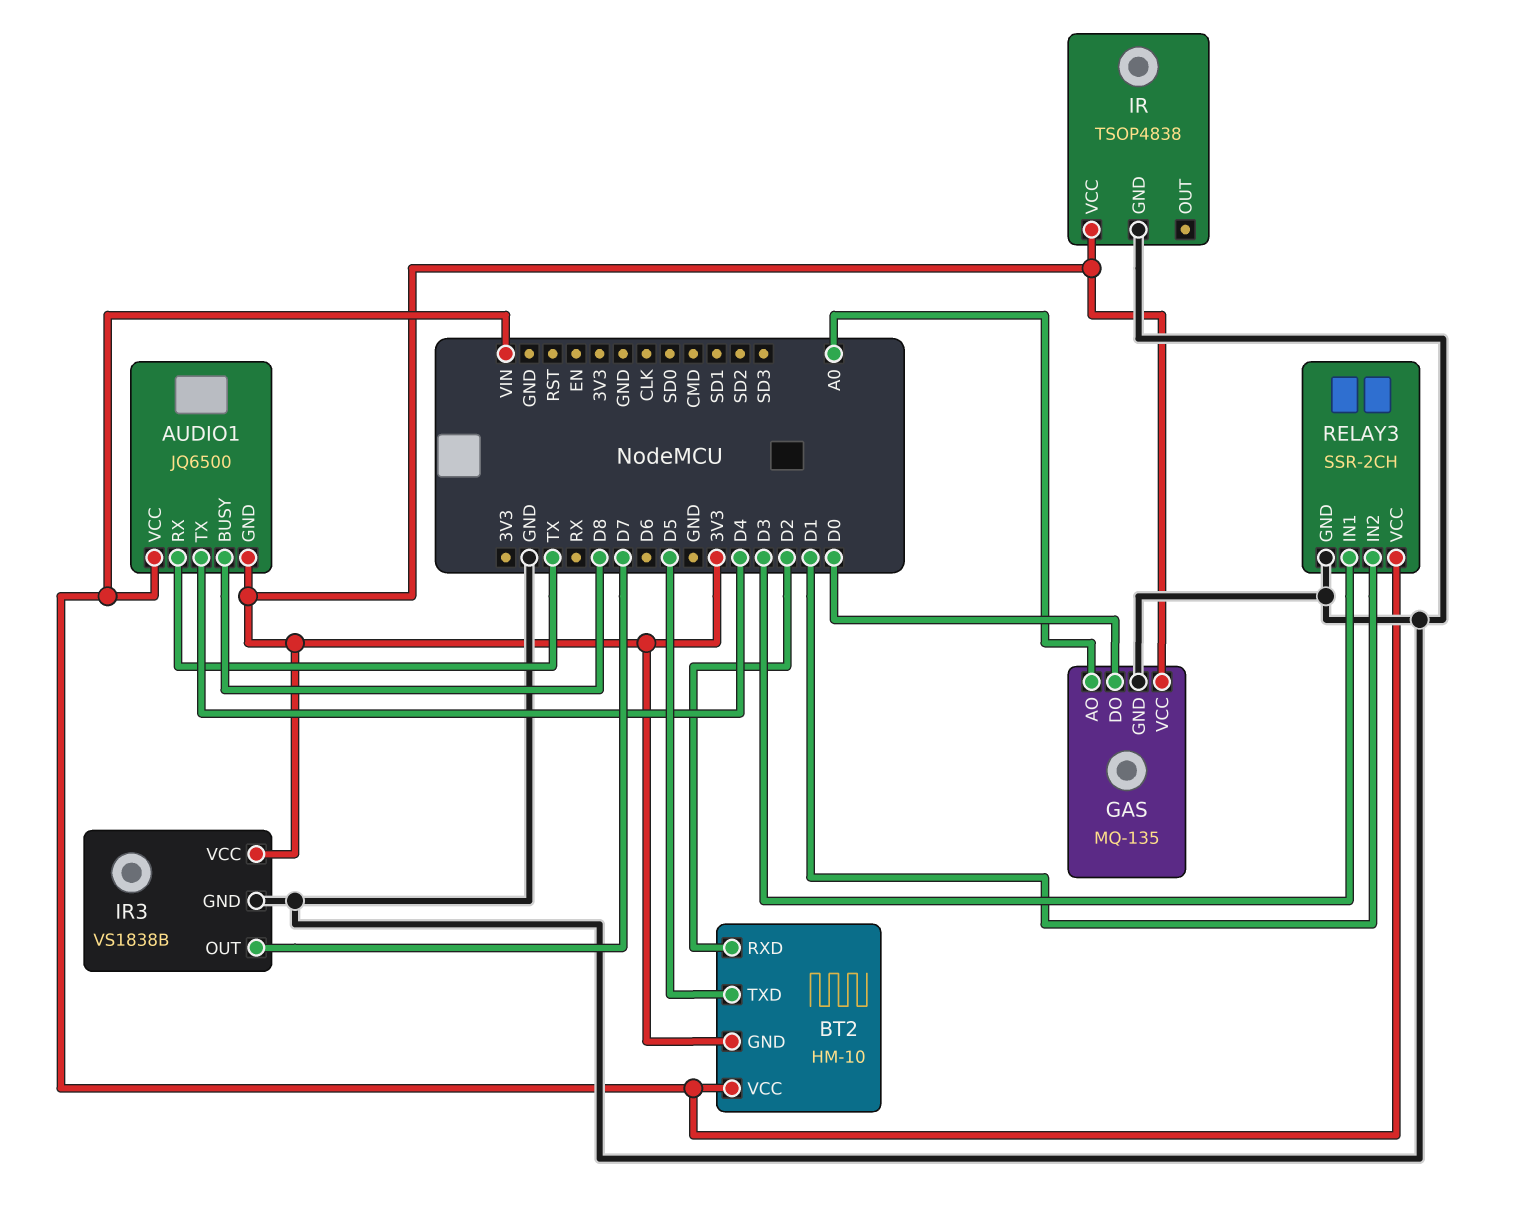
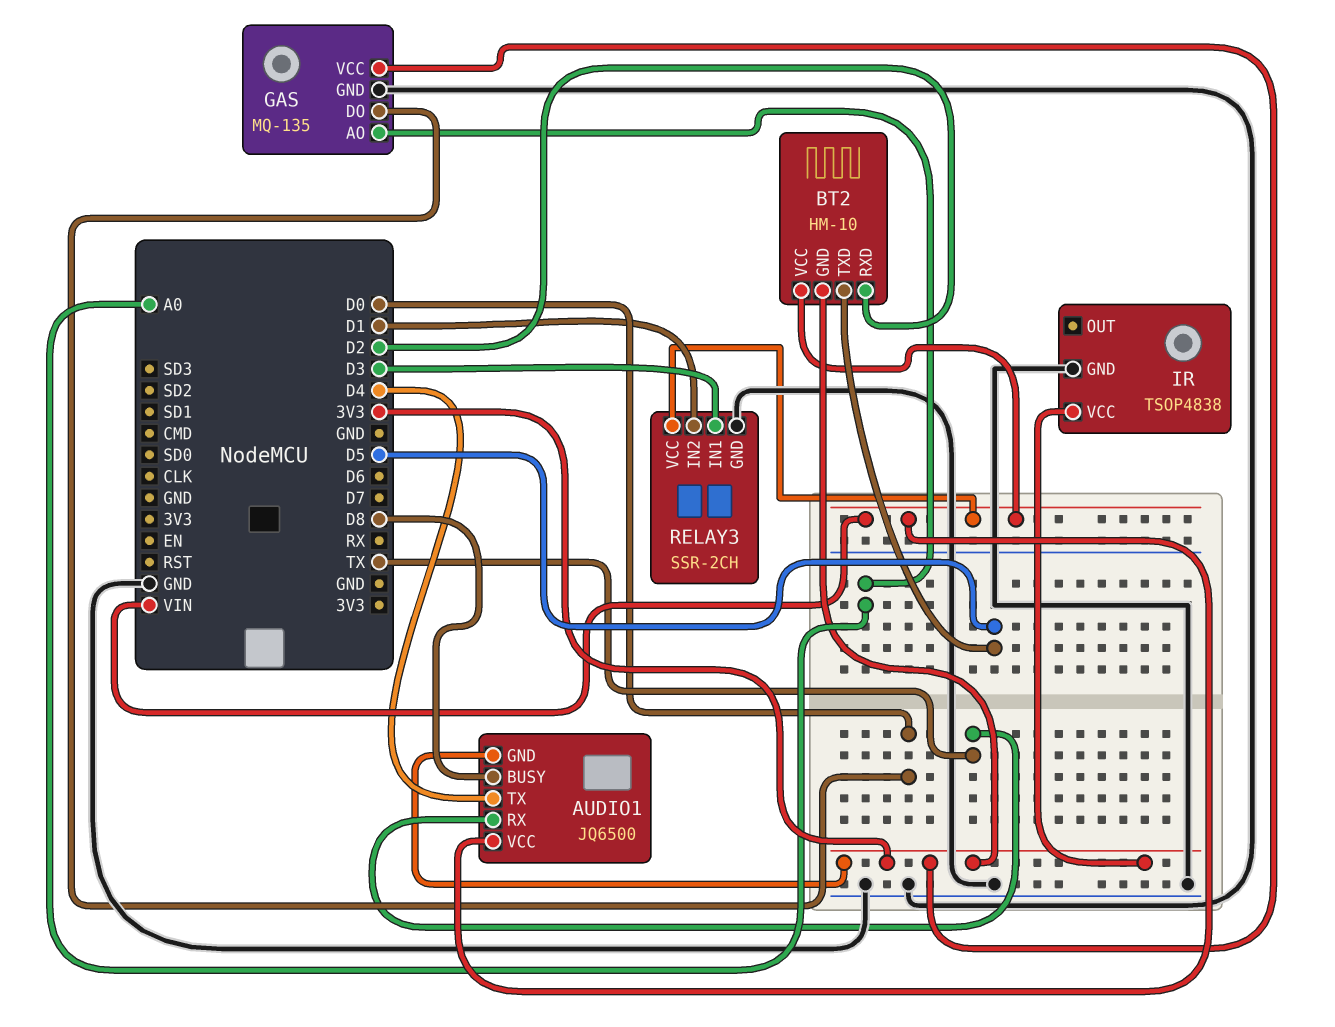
IR3: VS1838B -> none
IR3 pin GND: GND -> none
IR3 pin OUT: D7 -> none
IR3 pin VCC: 3V3 -> none

